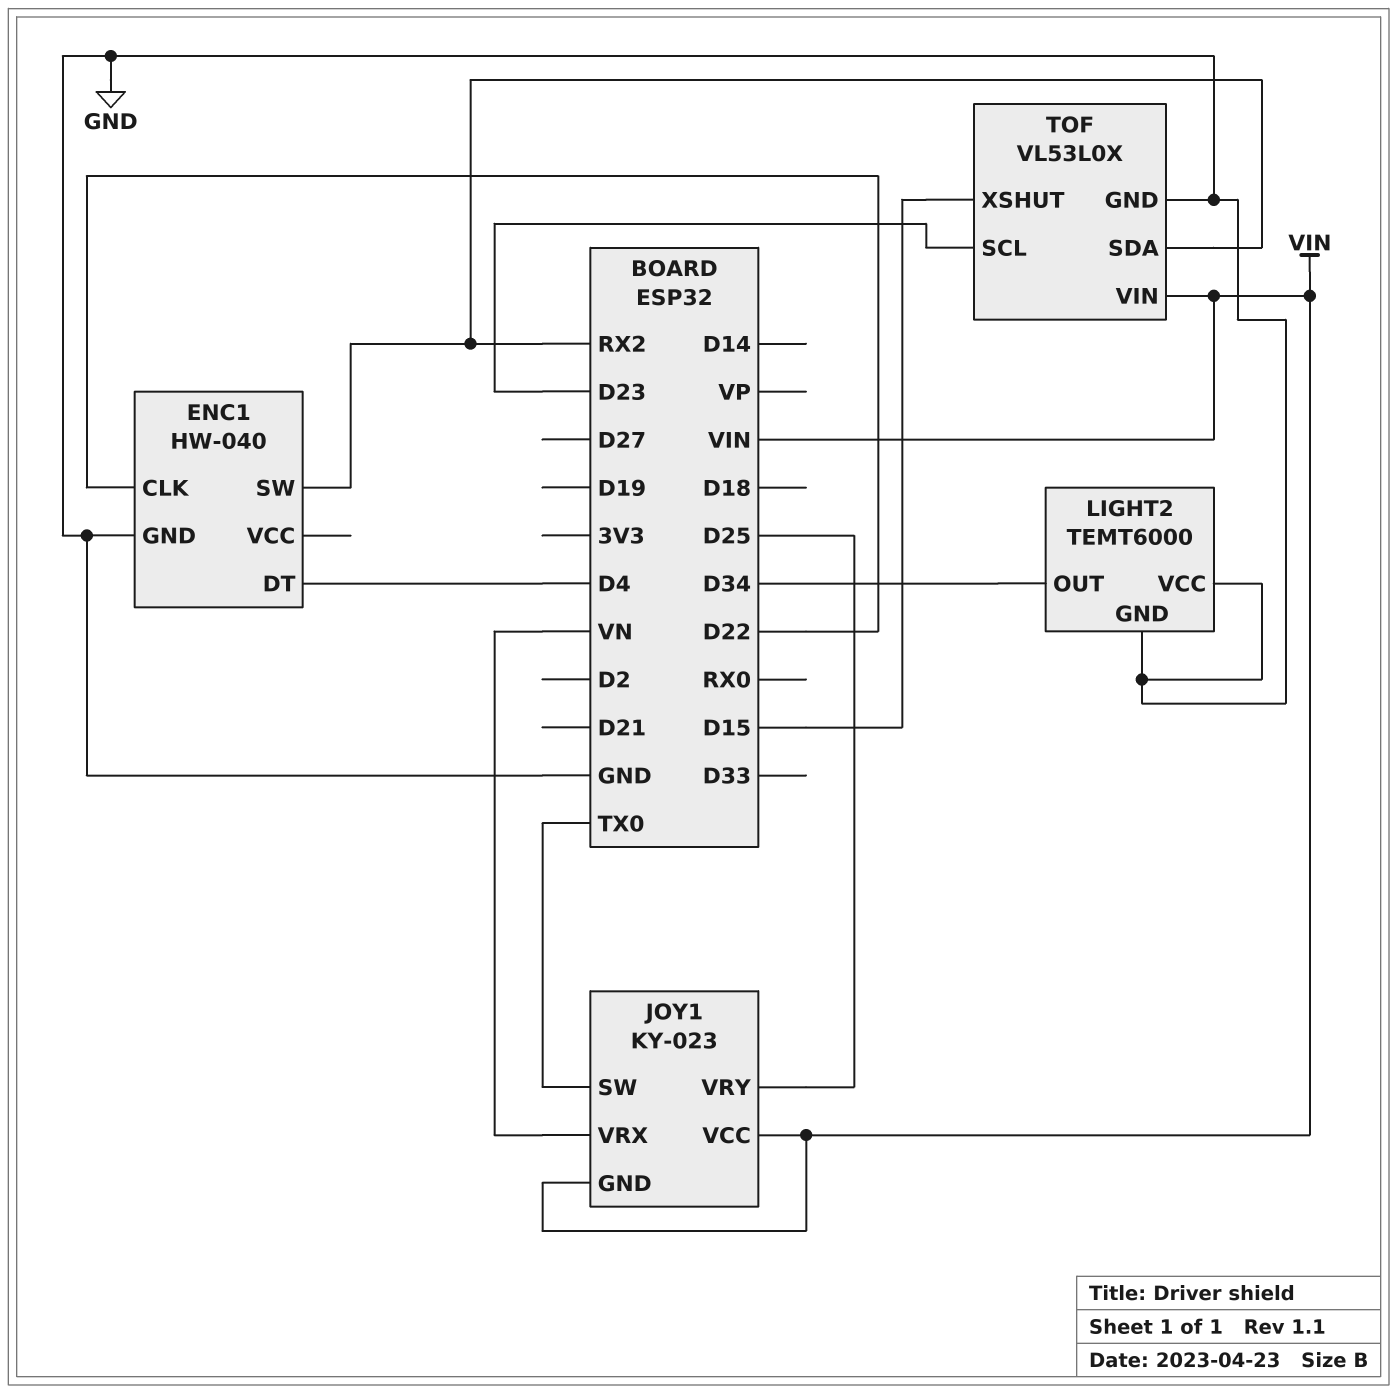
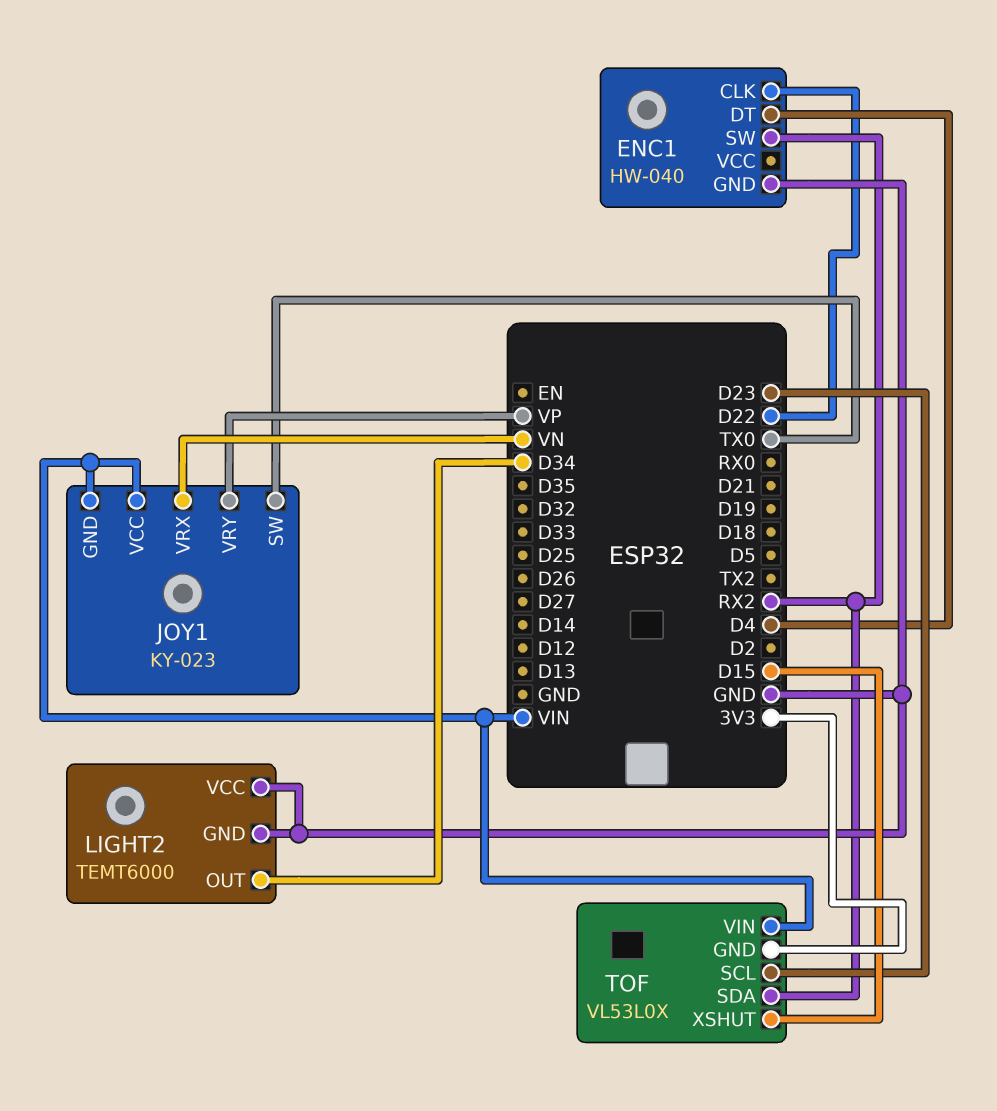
JOY1 pin VRY: D25 -> VP
TOF pin GND: GND -> 3V3

